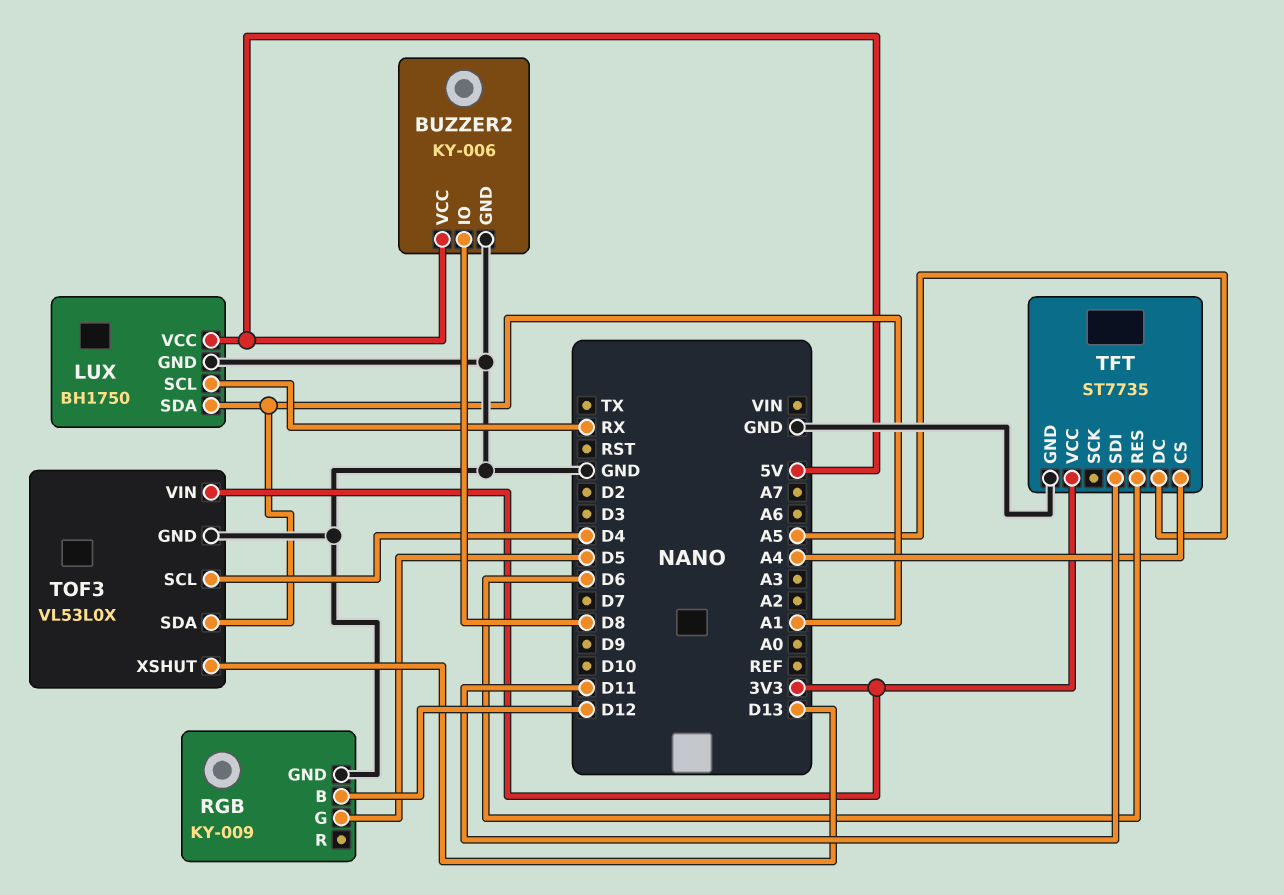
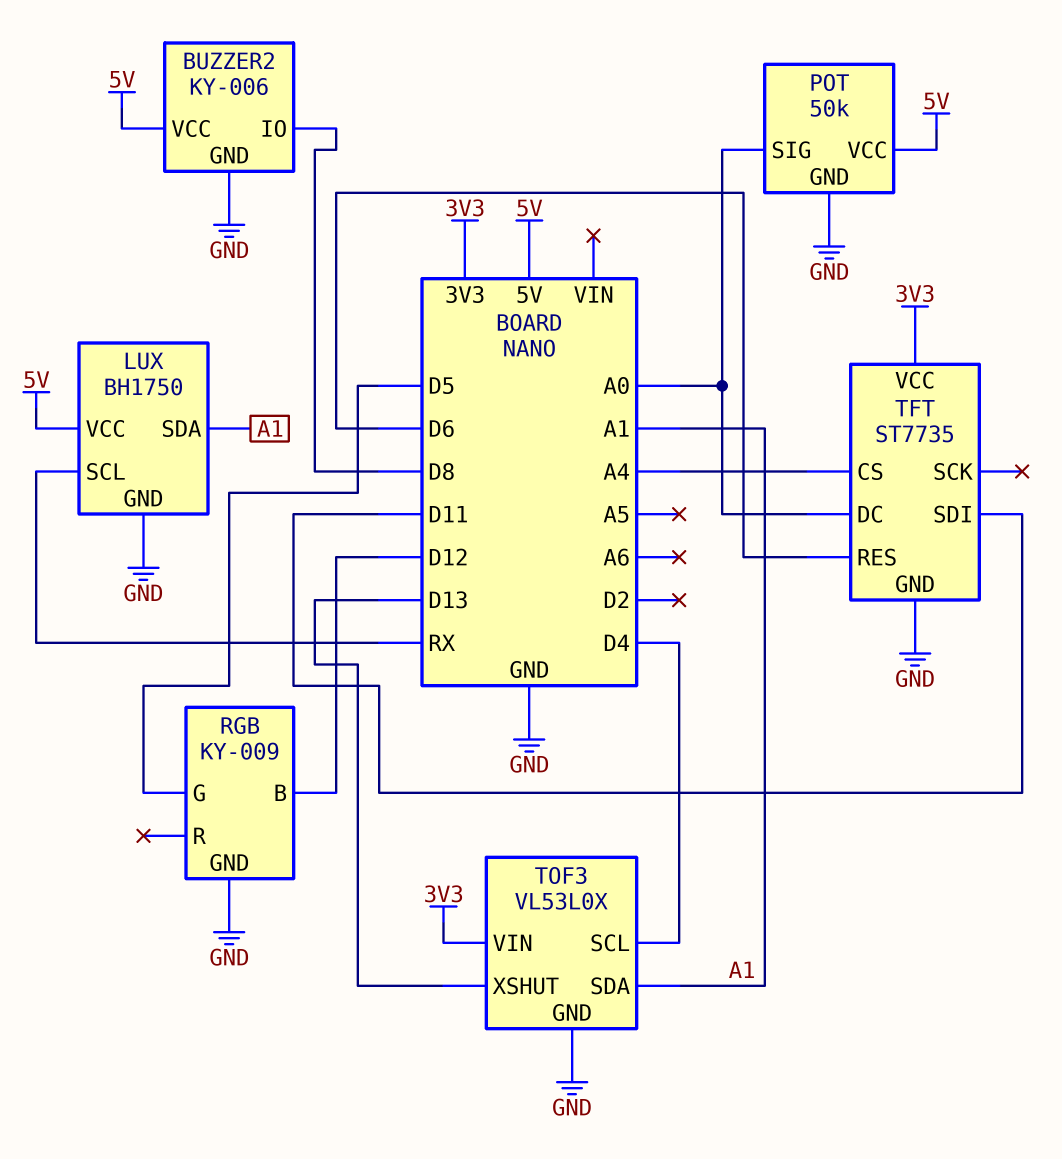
POT: none -> 50k
POT pin GND: none -> GND
POT pin SIG: none -> A0
POT pin VCC: none -> 5V
TFT pin DC: A5 -> A0

